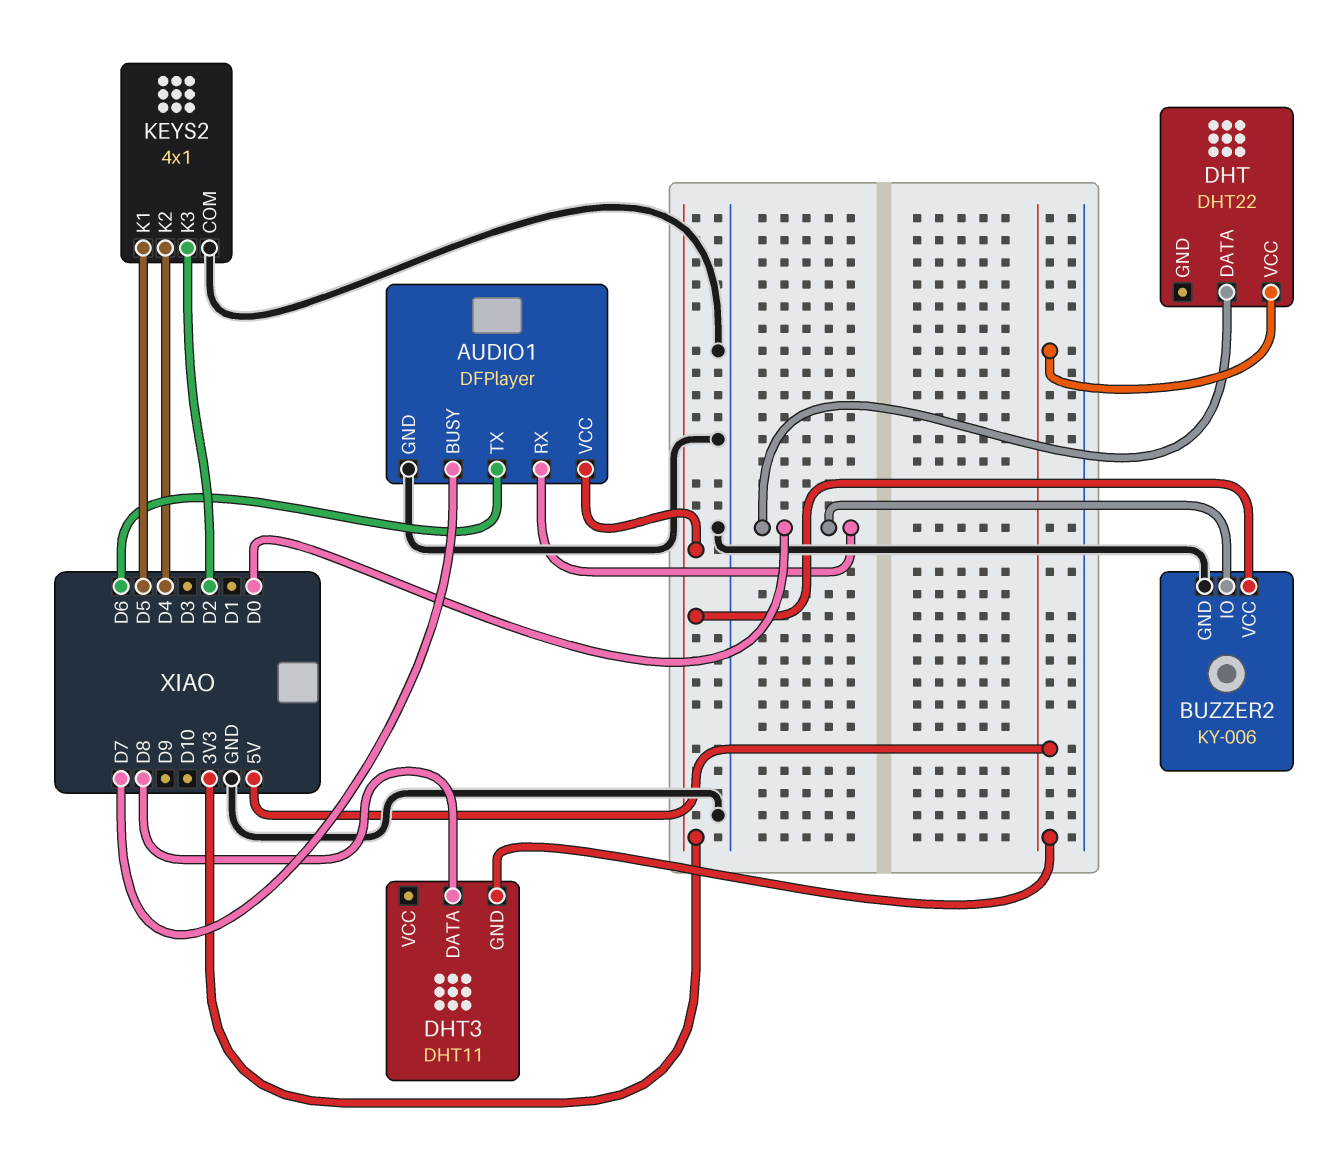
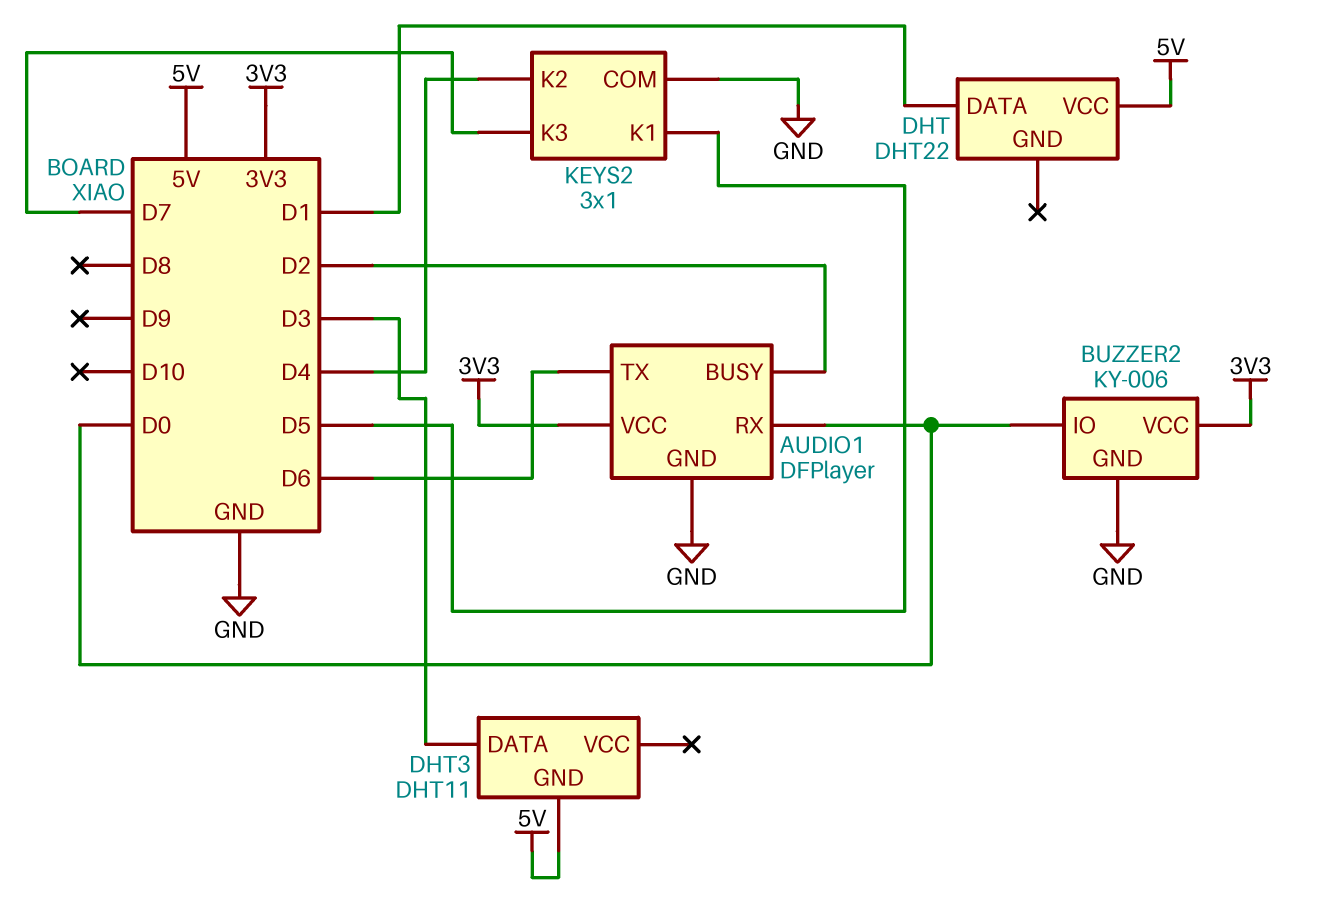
AUDIO1 pin BUSY: D7 -> D2
DHT pin DATA: D0 -> D1
DHT3 pin DATA: D8 -> D3
KEYS2: 4x1 -> 3x1
KEYS2 pin K3: D2 -> D7

